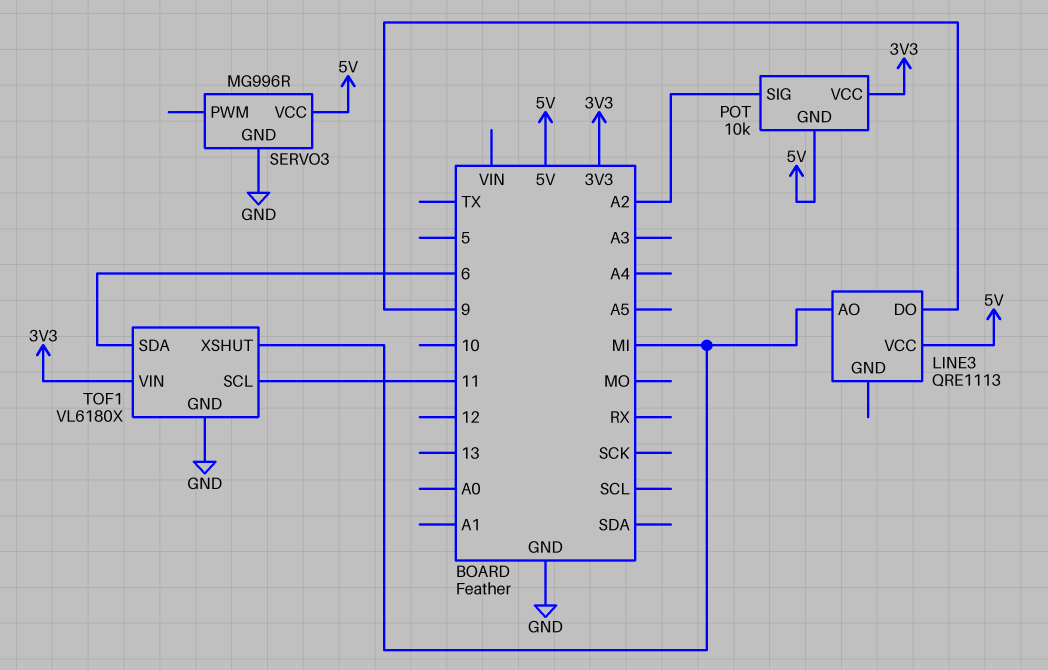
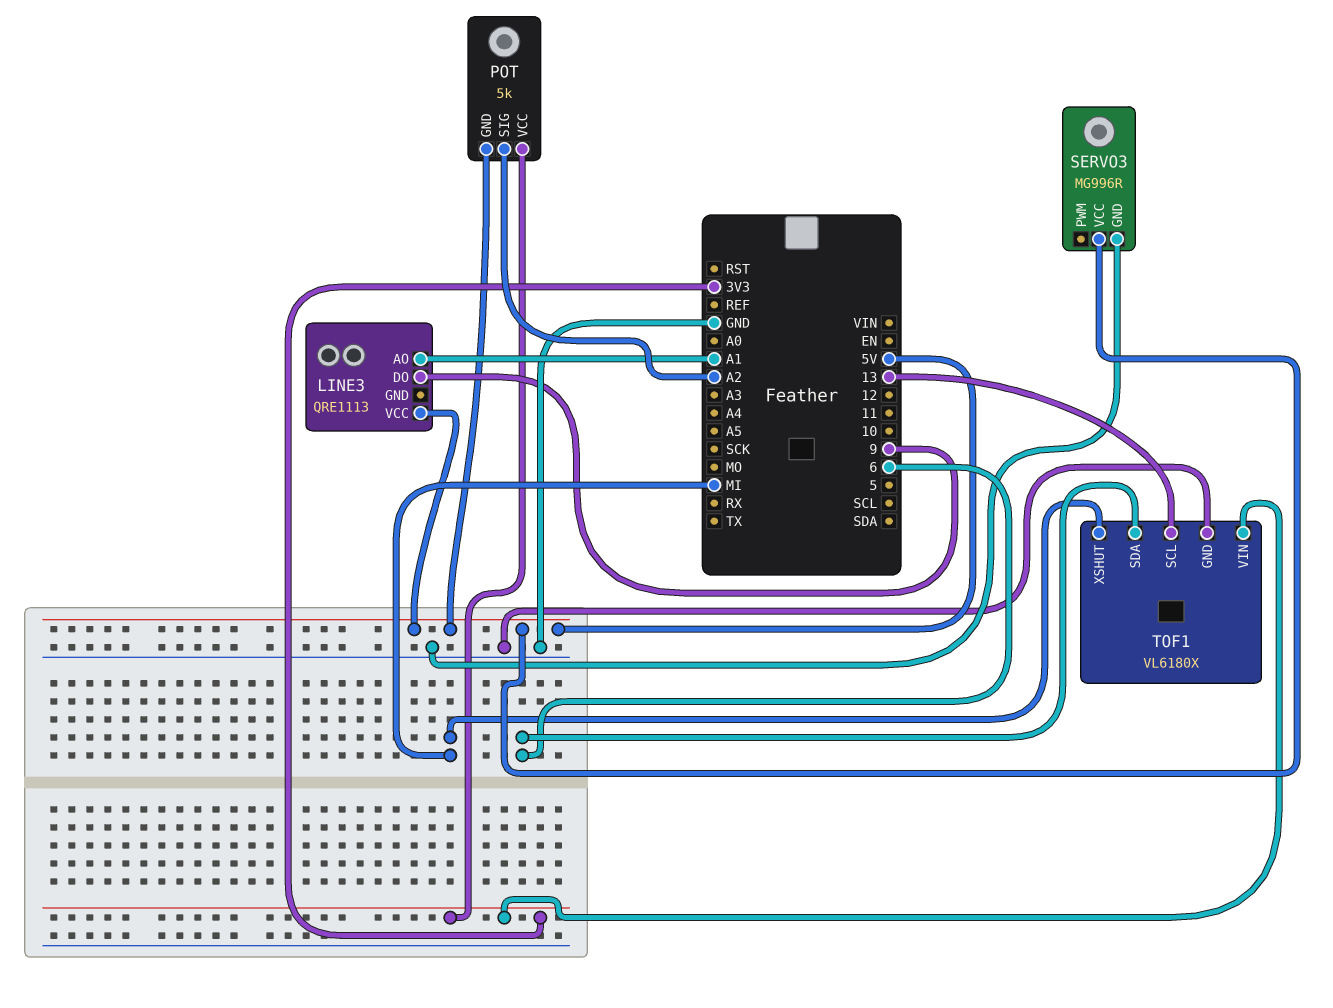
LINE3 pin AO: MI -> A1
POT: 10k -> 5k
TOF1 pin SCL: 11 -> 13

